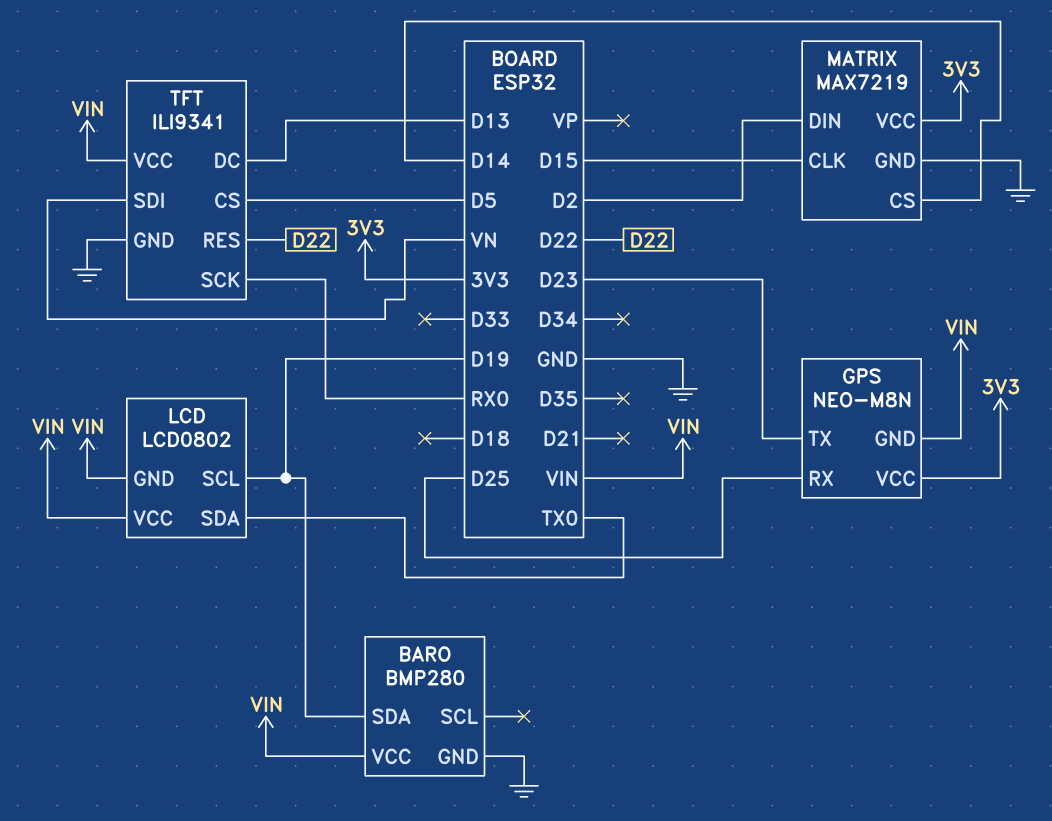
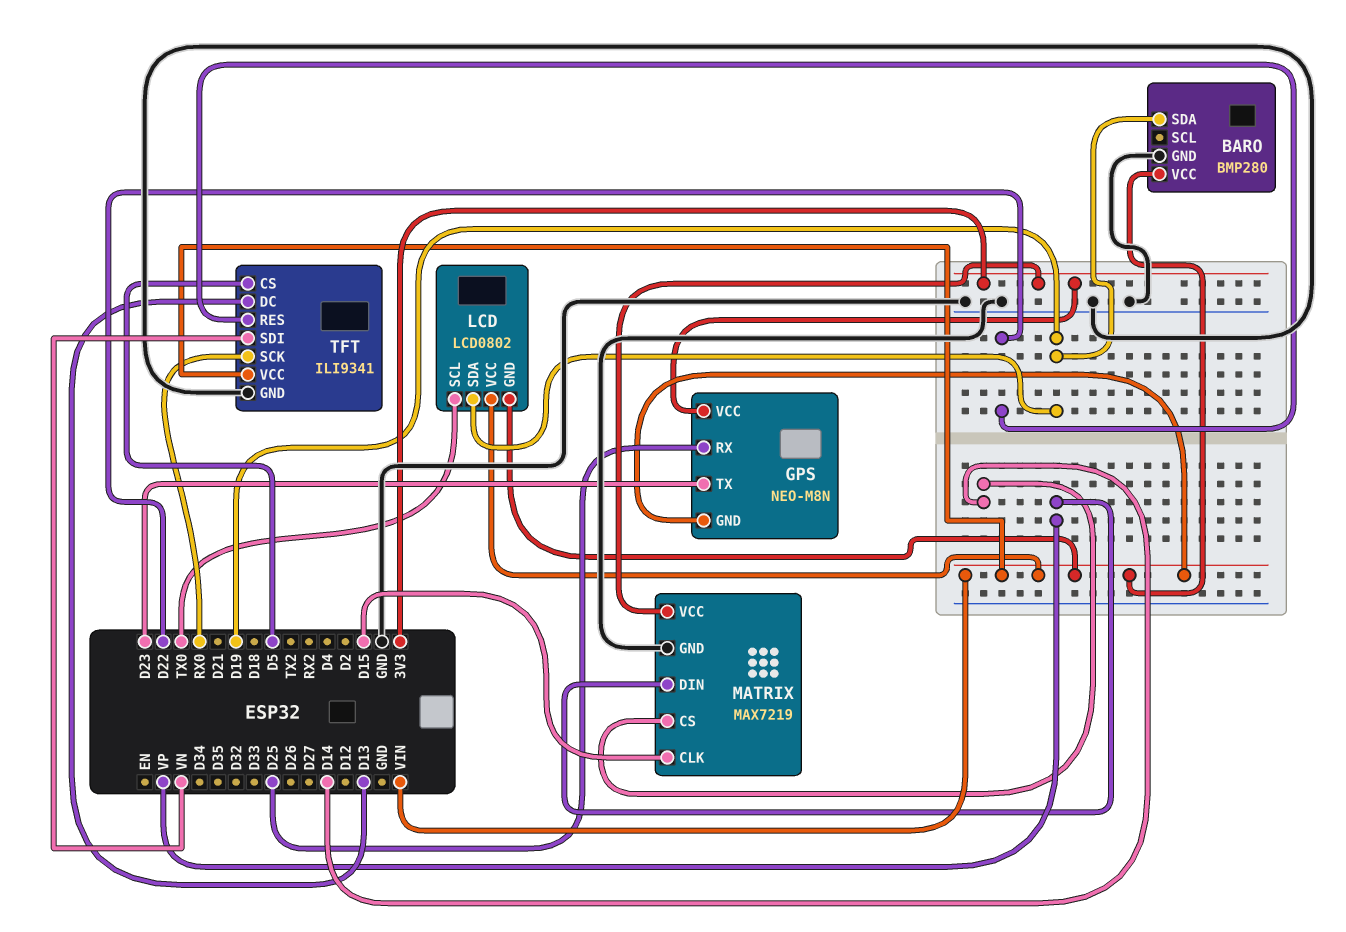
LCD pin SCL: D19 -> TX0
LCD pin SDA: TX0 -> D19
MATRIX pin DIN: D2 -> VP

